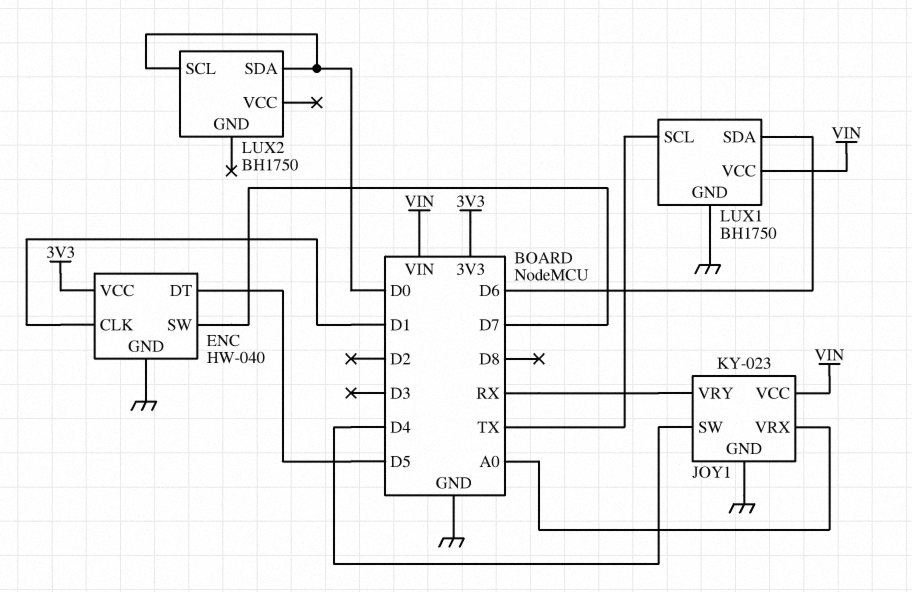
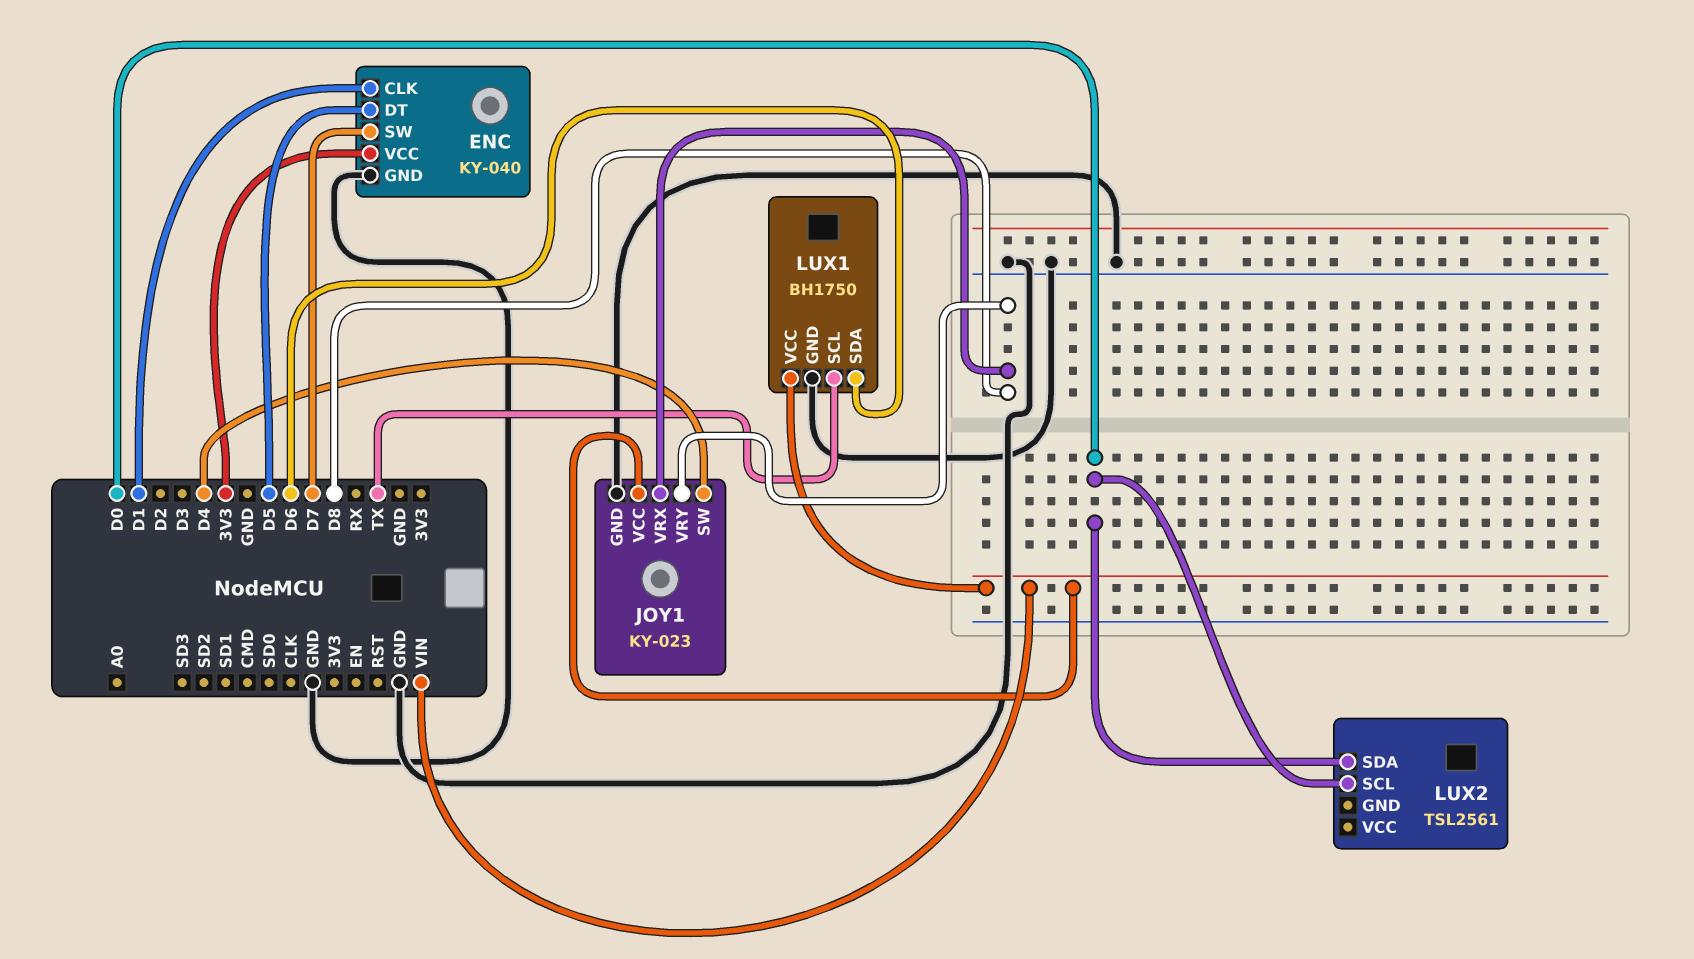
ENC: HW-040 -> KY-040
JOY1 pin VRX: A0 -> D8
JOY1 pin VRY: RX -> D8
LUX2: BH1750 -> TSL2561

